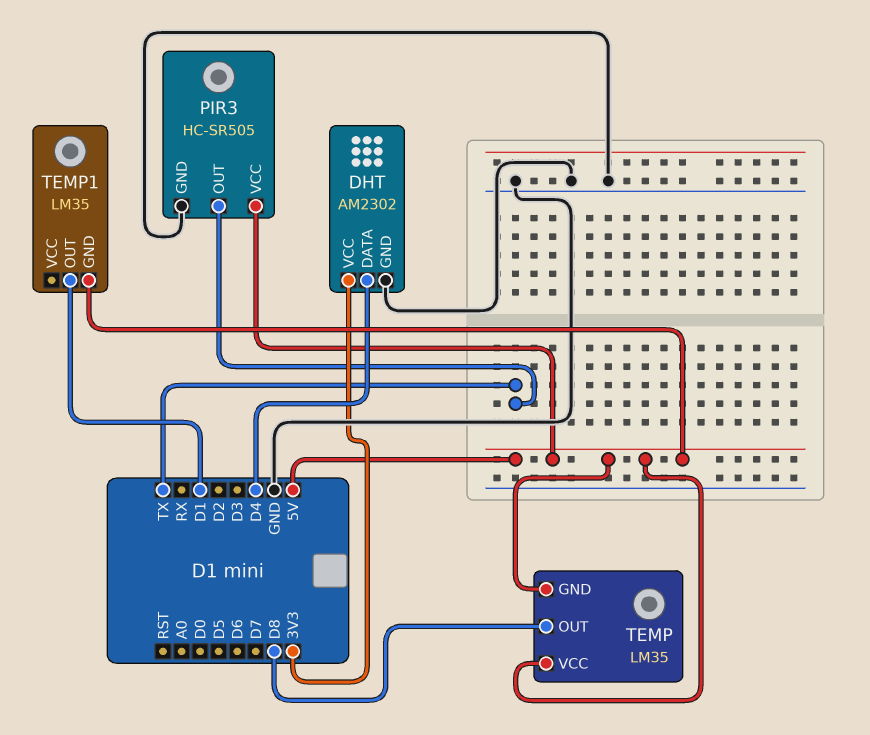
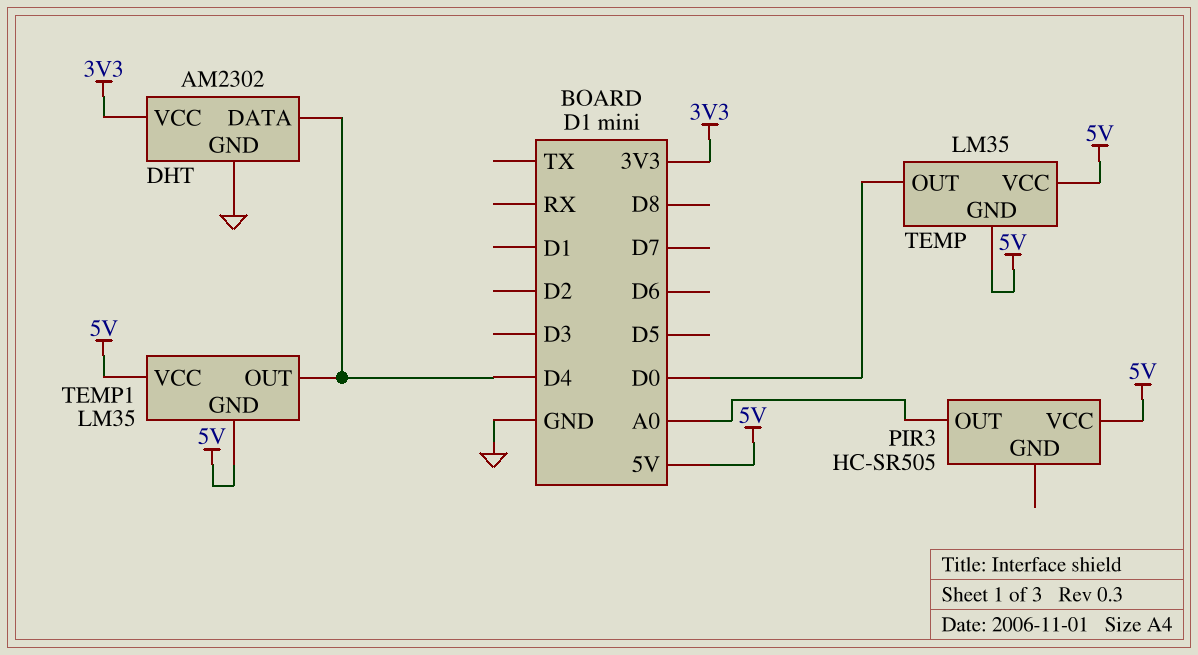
PIR3 pin GND: GND -> none
PIR3 pin OUT: TX -> A0
TEMP pin OUT: D8 -> D0
TEMP1 pin OUT: D1 -> D4
TEMP1 pin VCC: none -> 5V

